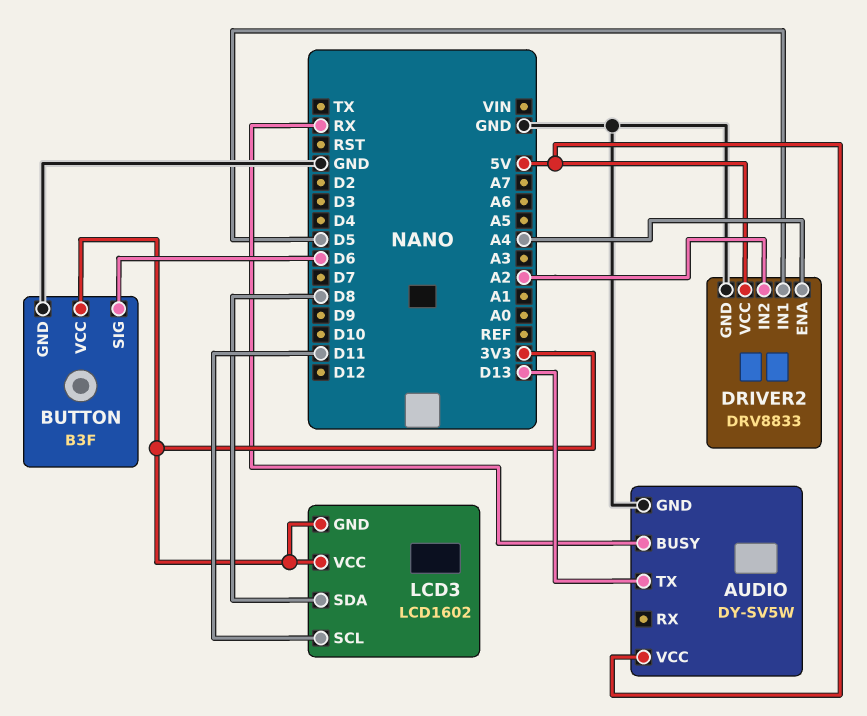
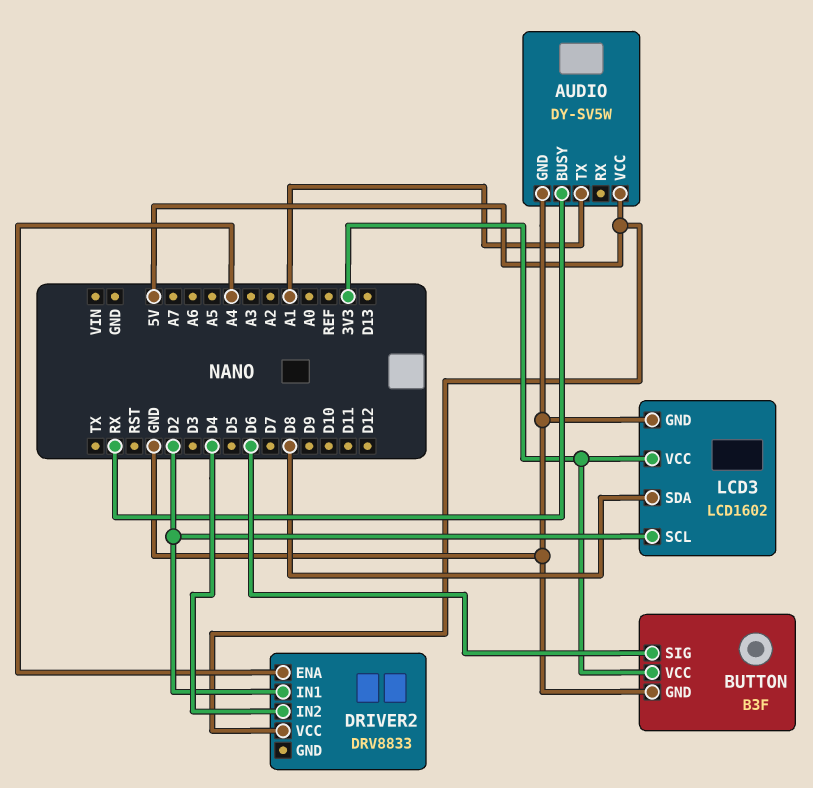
AUDIO pin TX: D13 -> A1
DRIVER2 pin GND: GND -> none
DRIVER2 pin IN1: D5 -> D2
DRIVER2 pin IN2: A2 -> D4
LCD3 pin GND: 3V3 -> GND
LCD3 pin SCL: D11 -> D2

